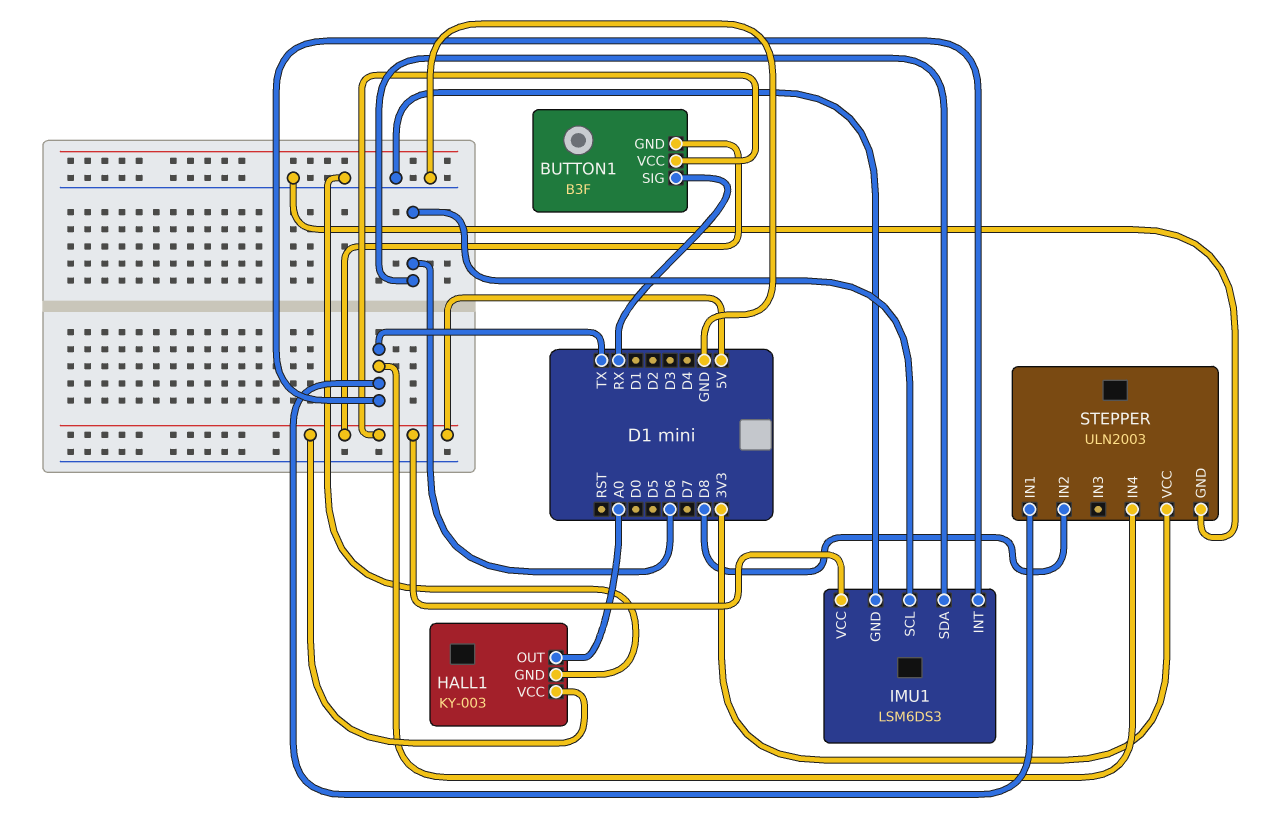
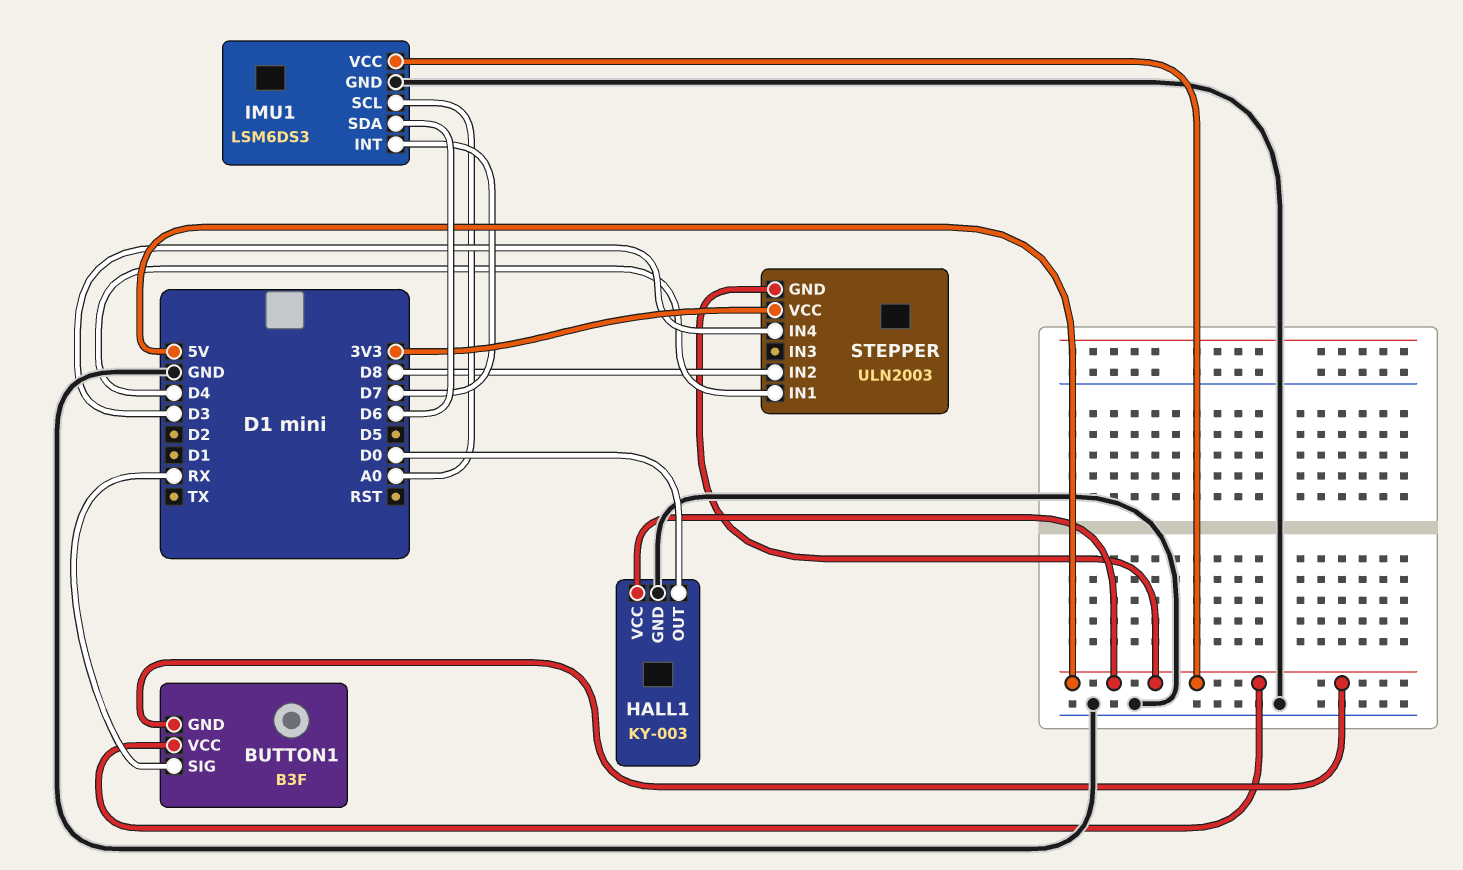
HALL1 pin OUT: A0 -> D0
IMU1 pin INT: TX -> D7
IMU1 pin SCL: D6 -> A0
STEPPER pin GND: GND -> 5V
STEPPER pin IN1: TX -> D4
STEPPER pin IN4: TX -> D3

